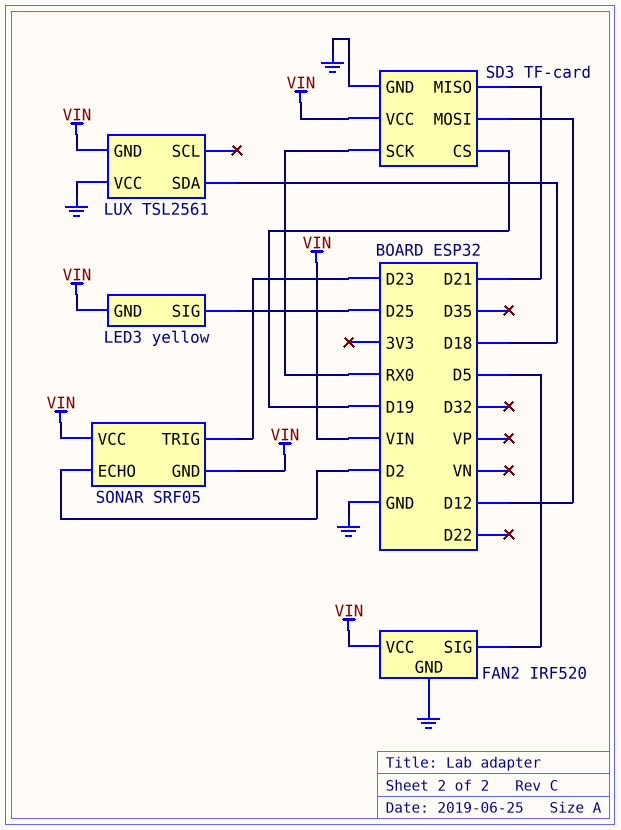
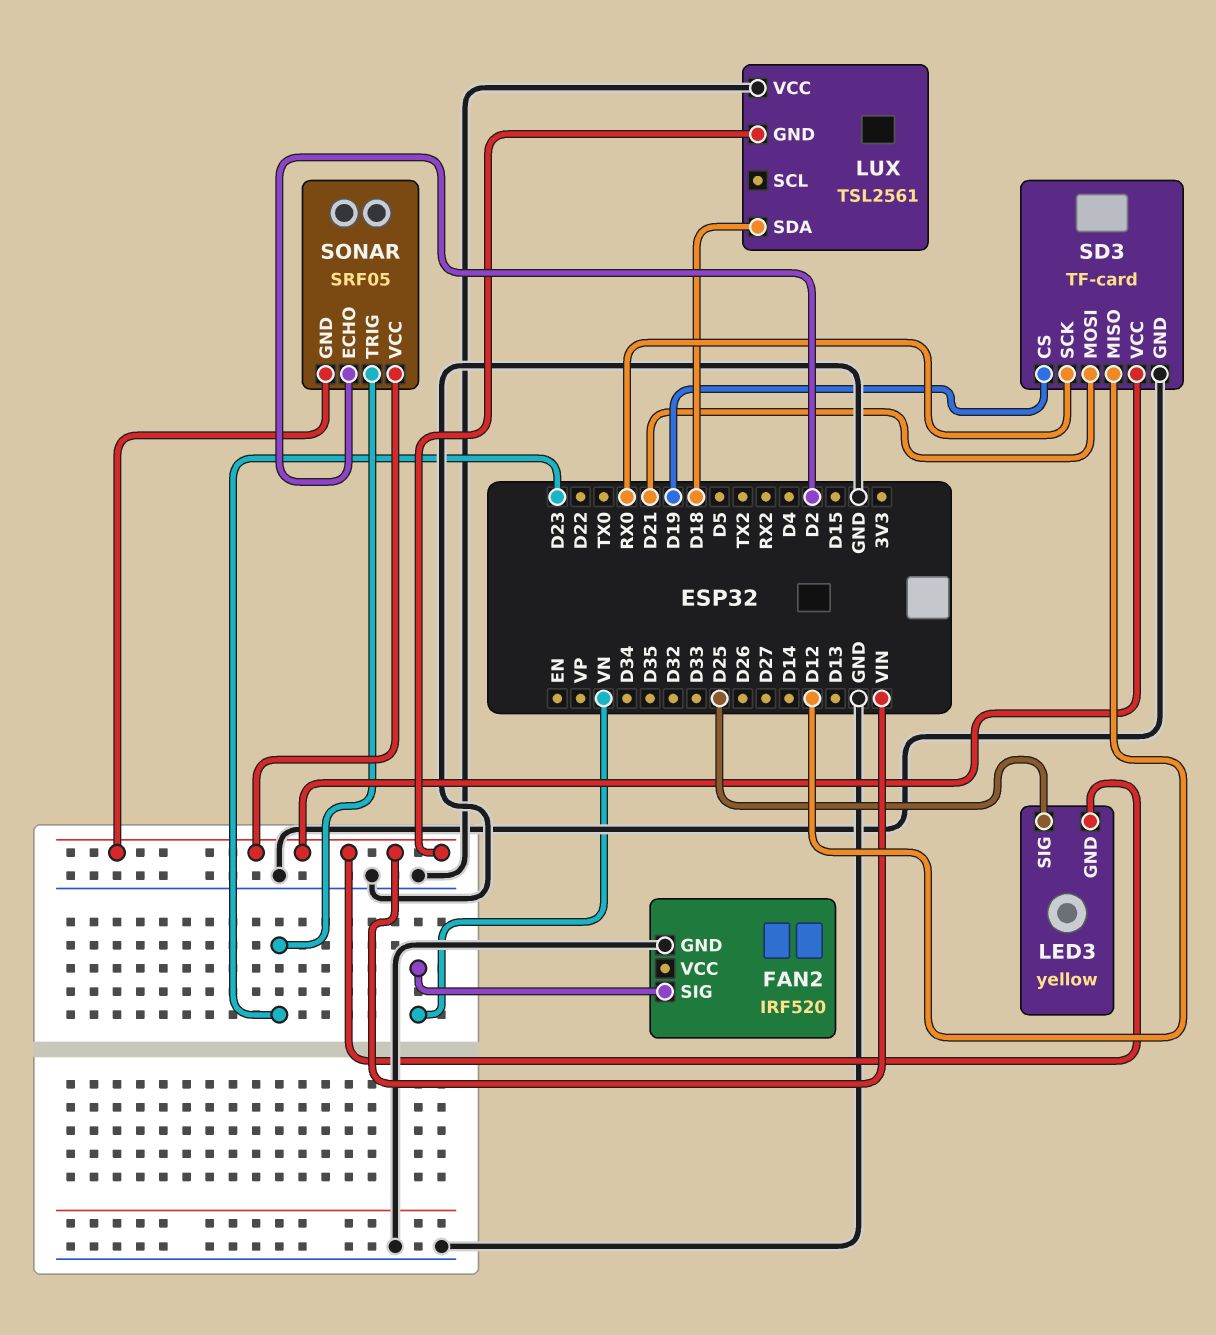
FAN2 pin SIG: D5 -> VN
FAN2 pin VCC: VIN -> none
SD3 pin MISO: D21 -> D12
SD3 pin MOSI: D12 -> D21

